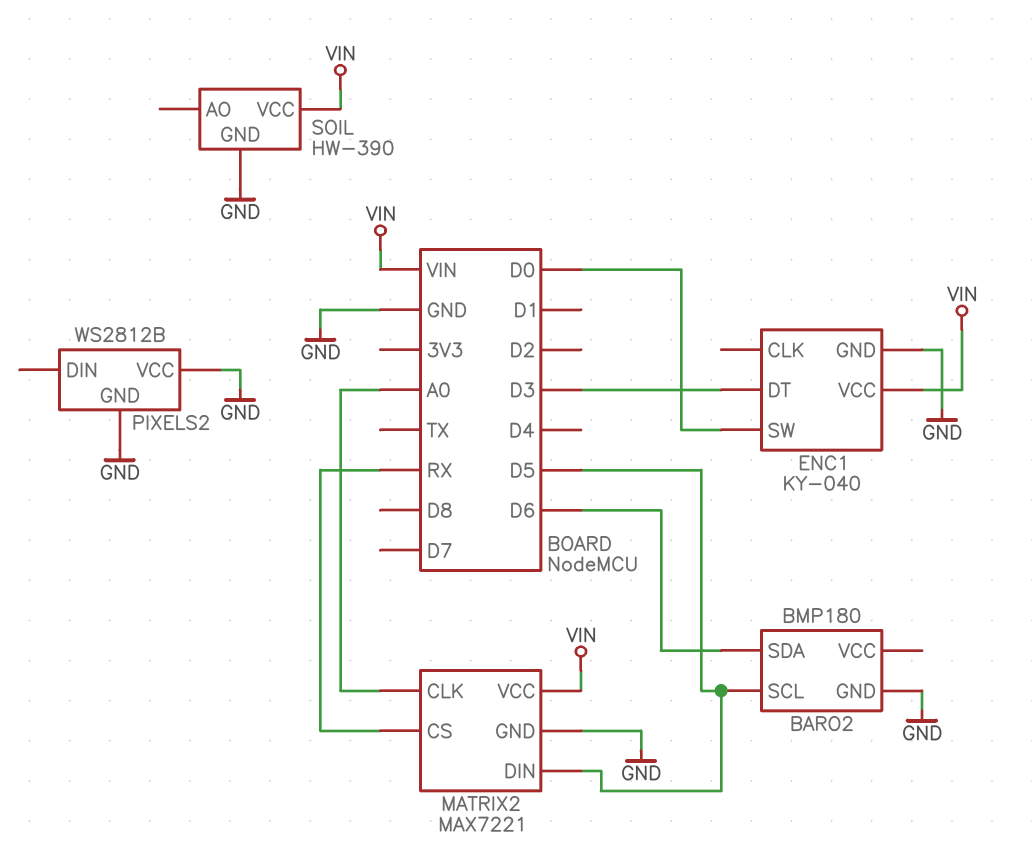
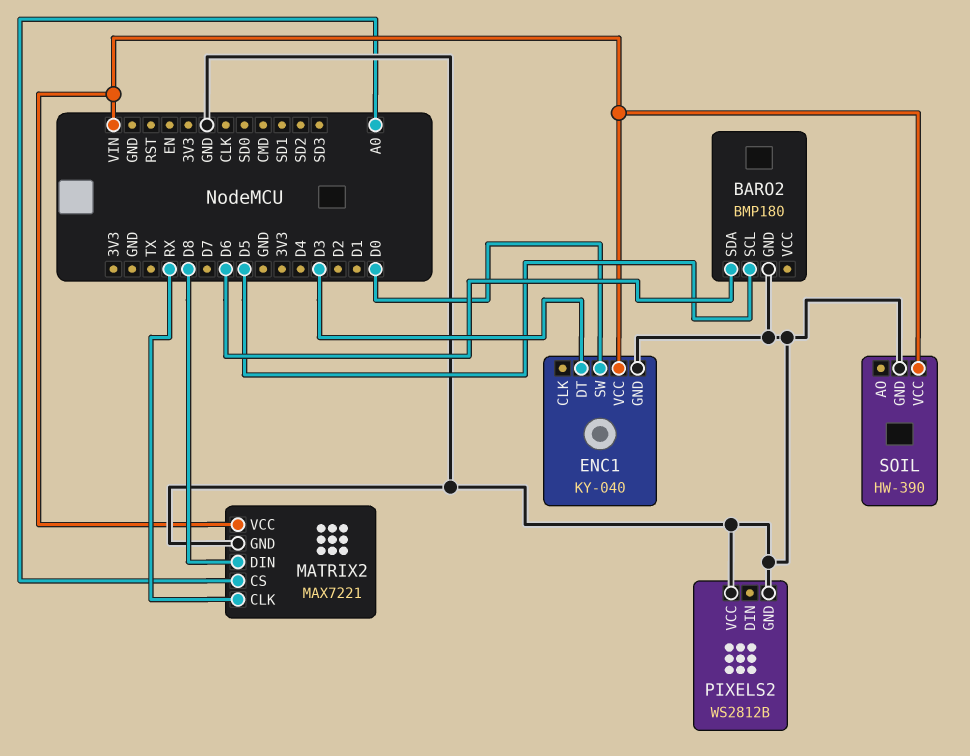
MATRIX2 pin CLK: A0 -> RX
MATRIX2 pin CS: RX -> A0
MATRIX2 pin DIN: D5 -> D8

